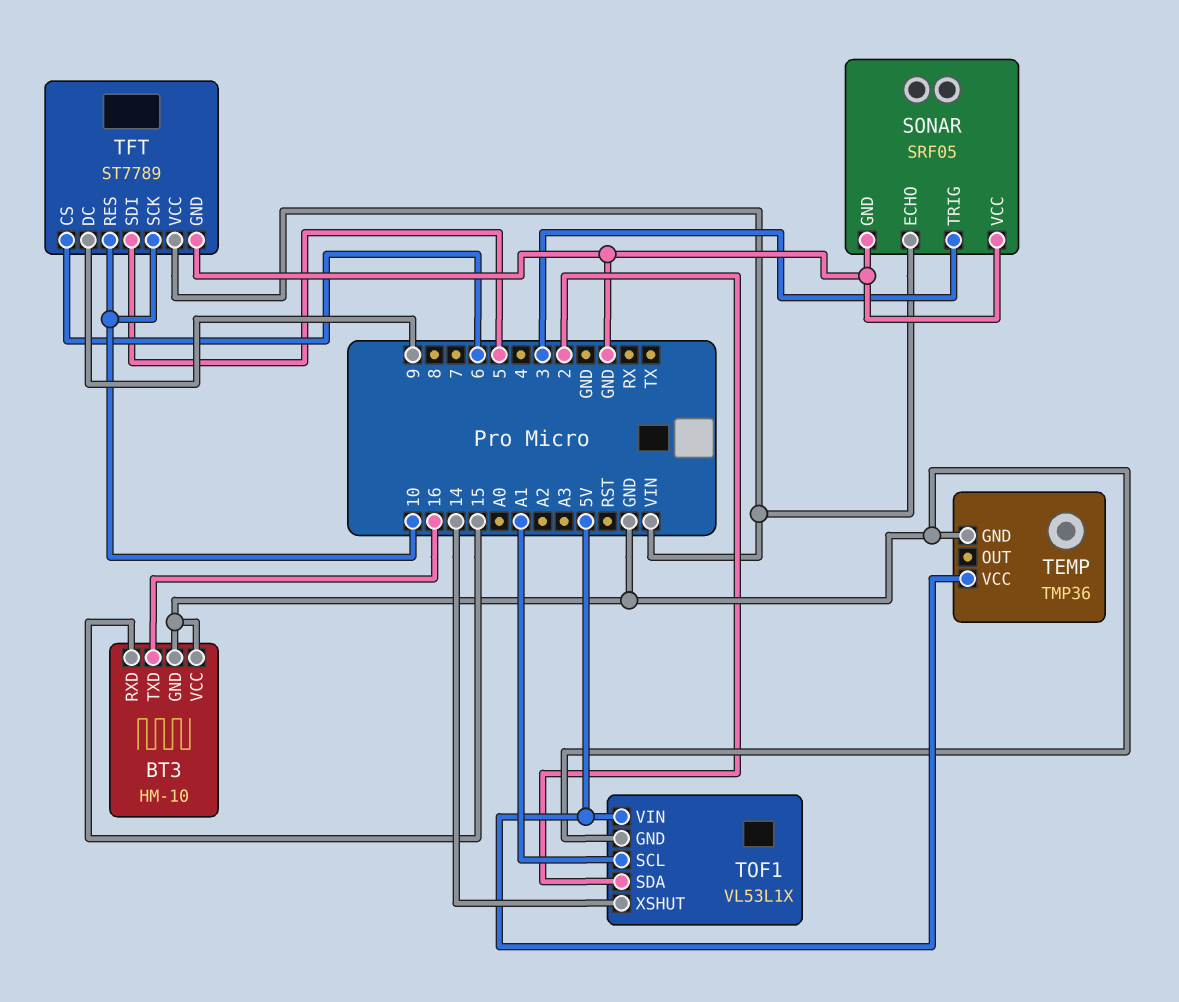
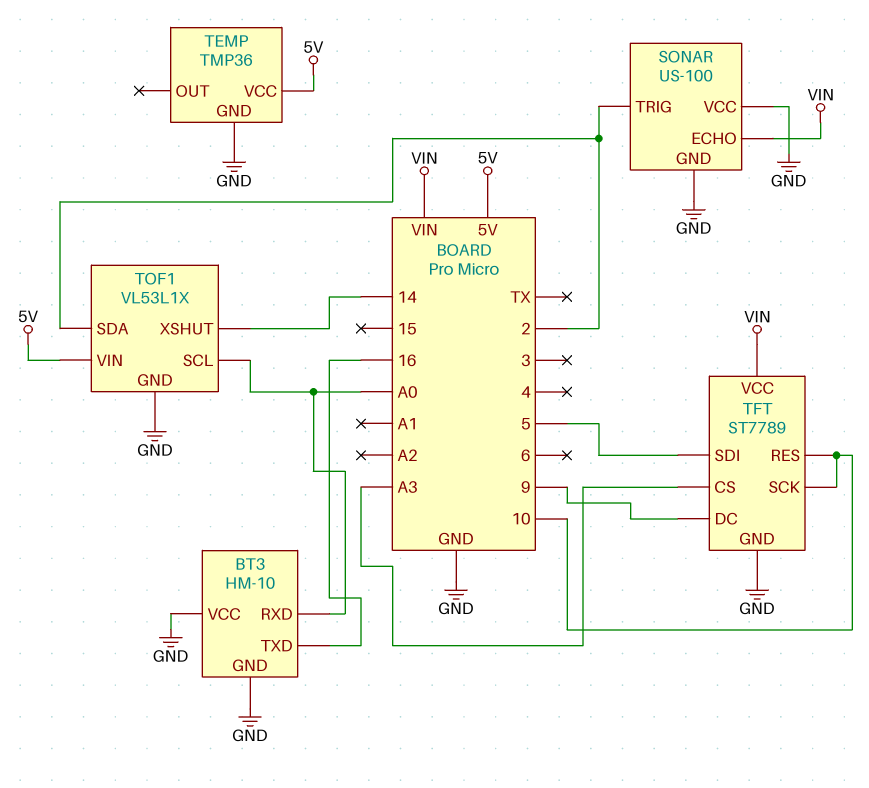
BT3 pin RXD: 15 -> A0
SONAR: SRF05 -> US-100
SONAR pin TRIG: 3 -> 2
TFT pin CS: 6 -> A3
TOF1 pin SCL: A1 -> A0

